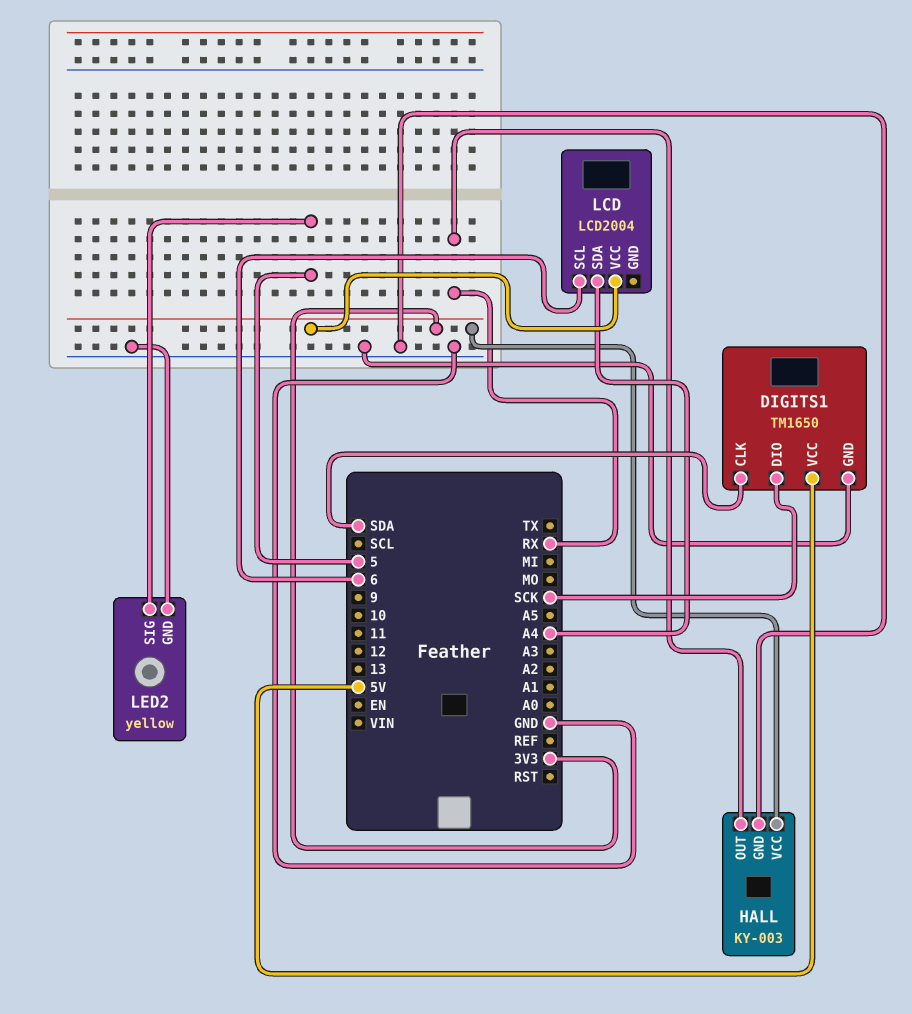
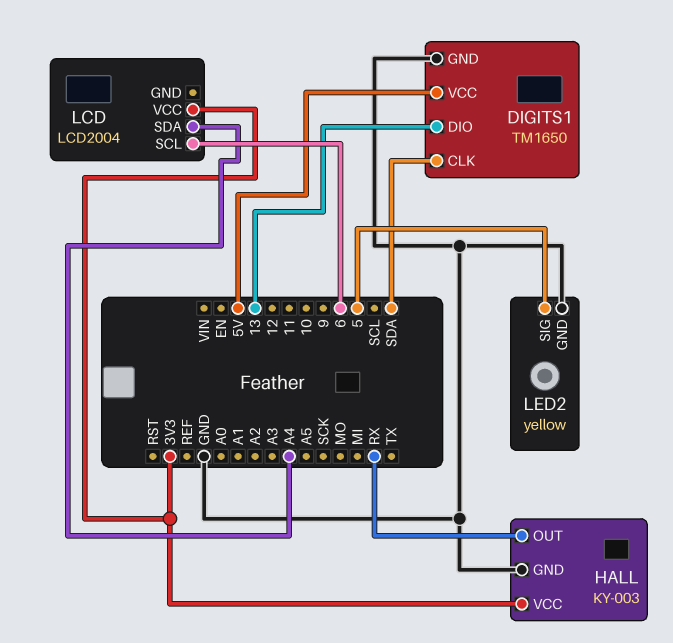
DIGITS1 pin DIO: SCK -> 13

